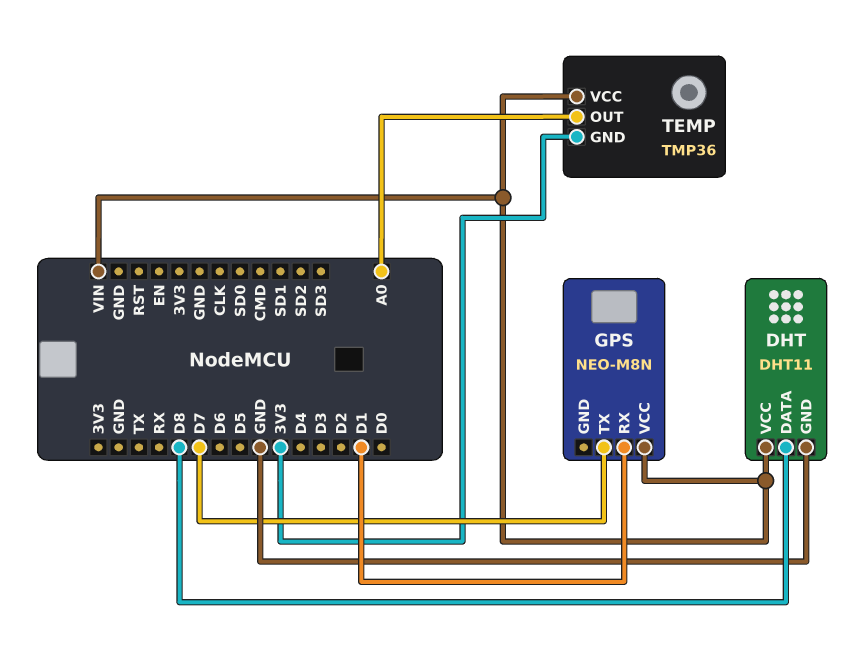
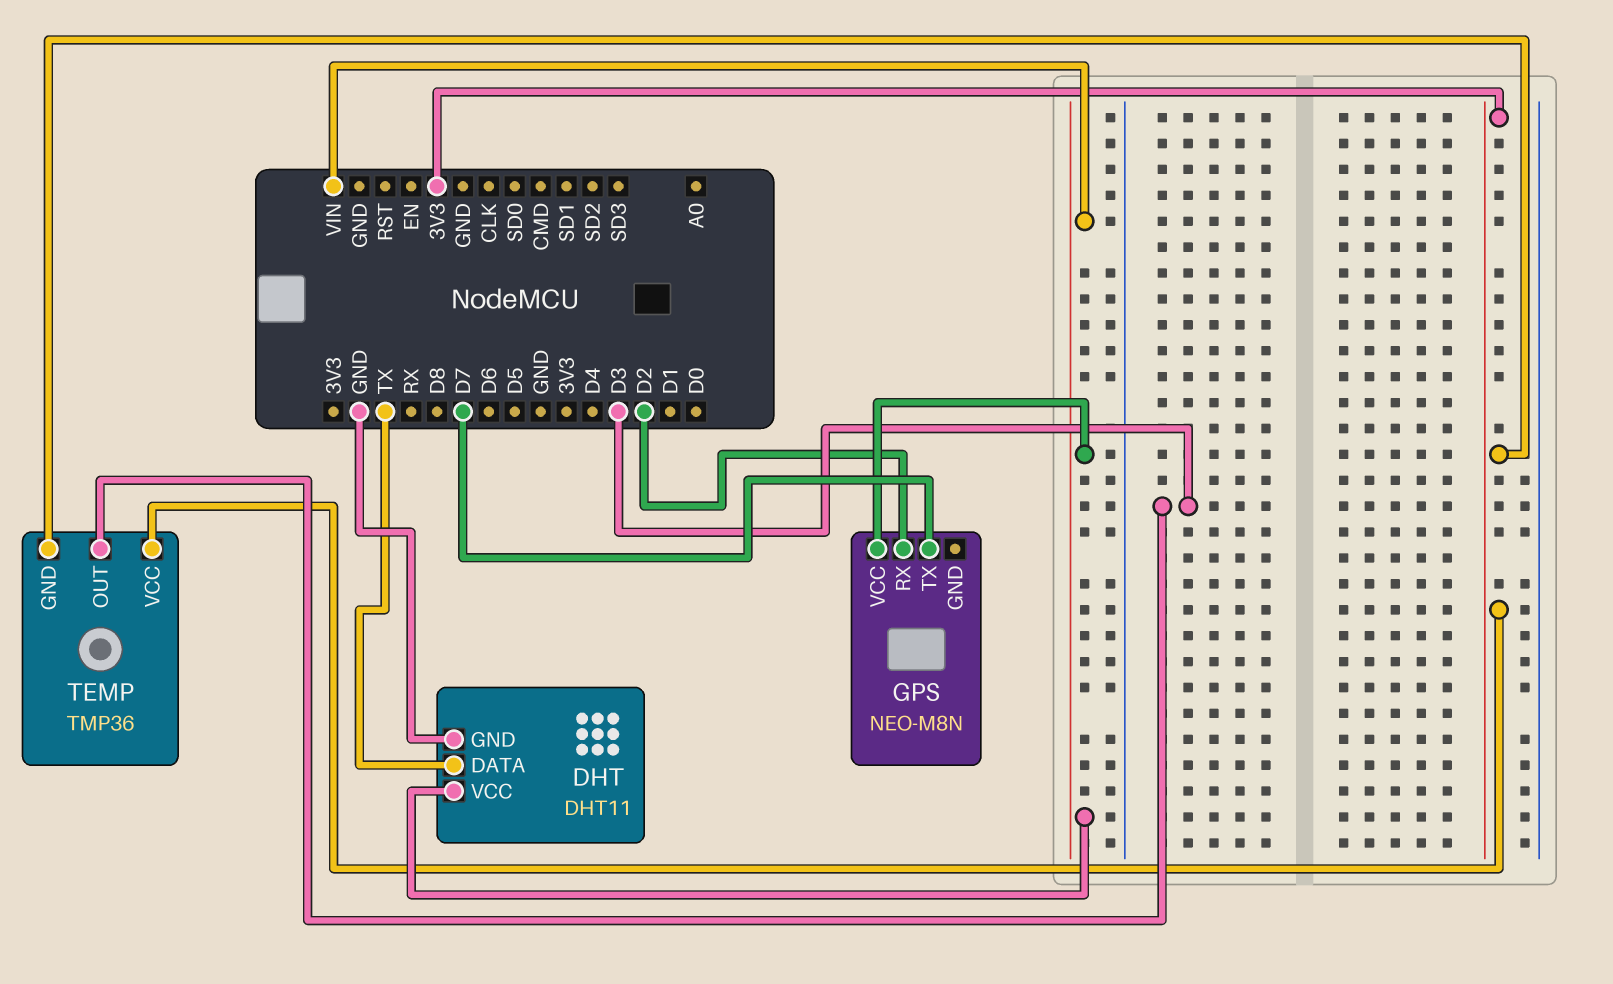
DHT pin DATA: D8 -> TX
GPS pin RX: D1 -> D2
TEMP pin OUT: A0 -> D3
TEMP pin VCC: VIN -> 3V3

